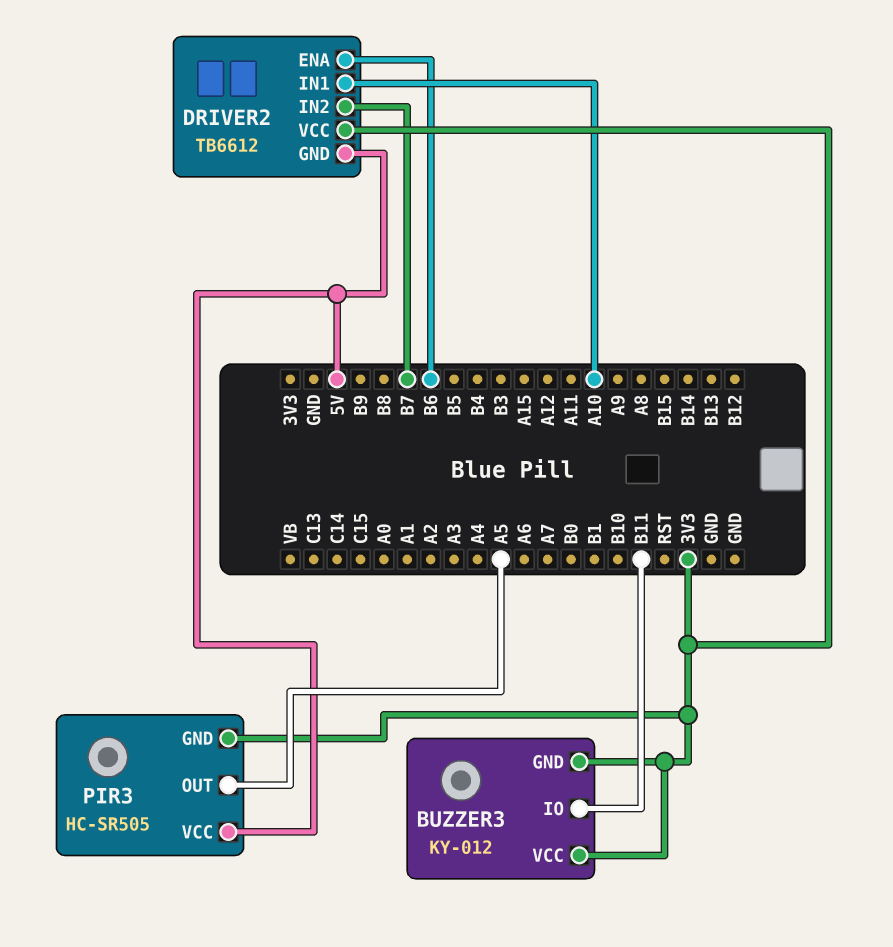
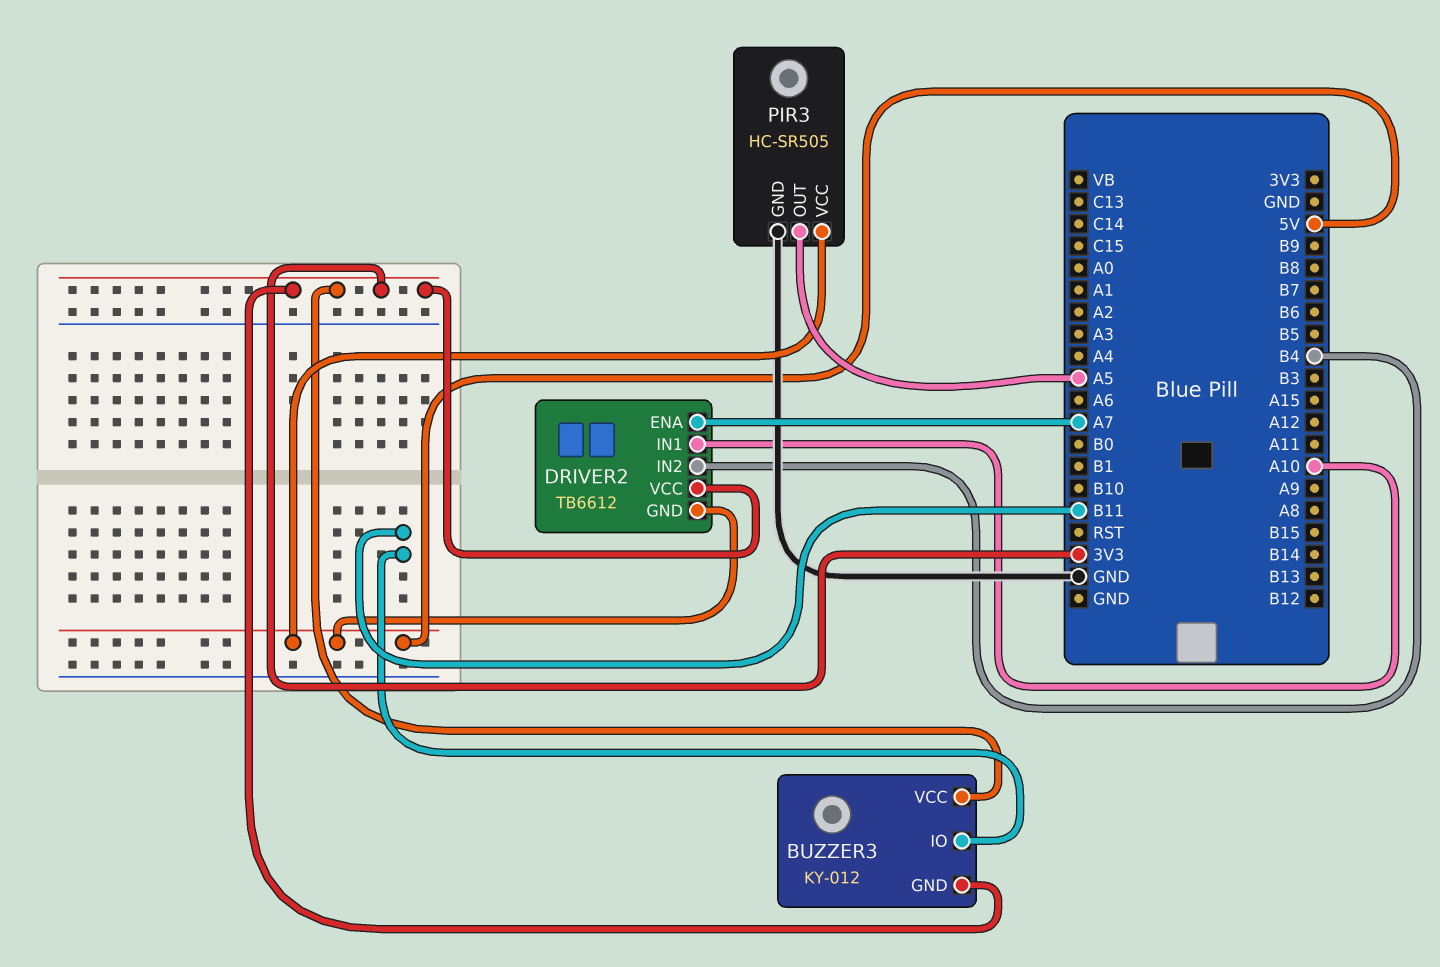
DRIVER2 pin ENA: B6 -> A7
DRIVER2 pin IN2: B7 -> B4
PIR3 pin GND: 3V3 -> GND

